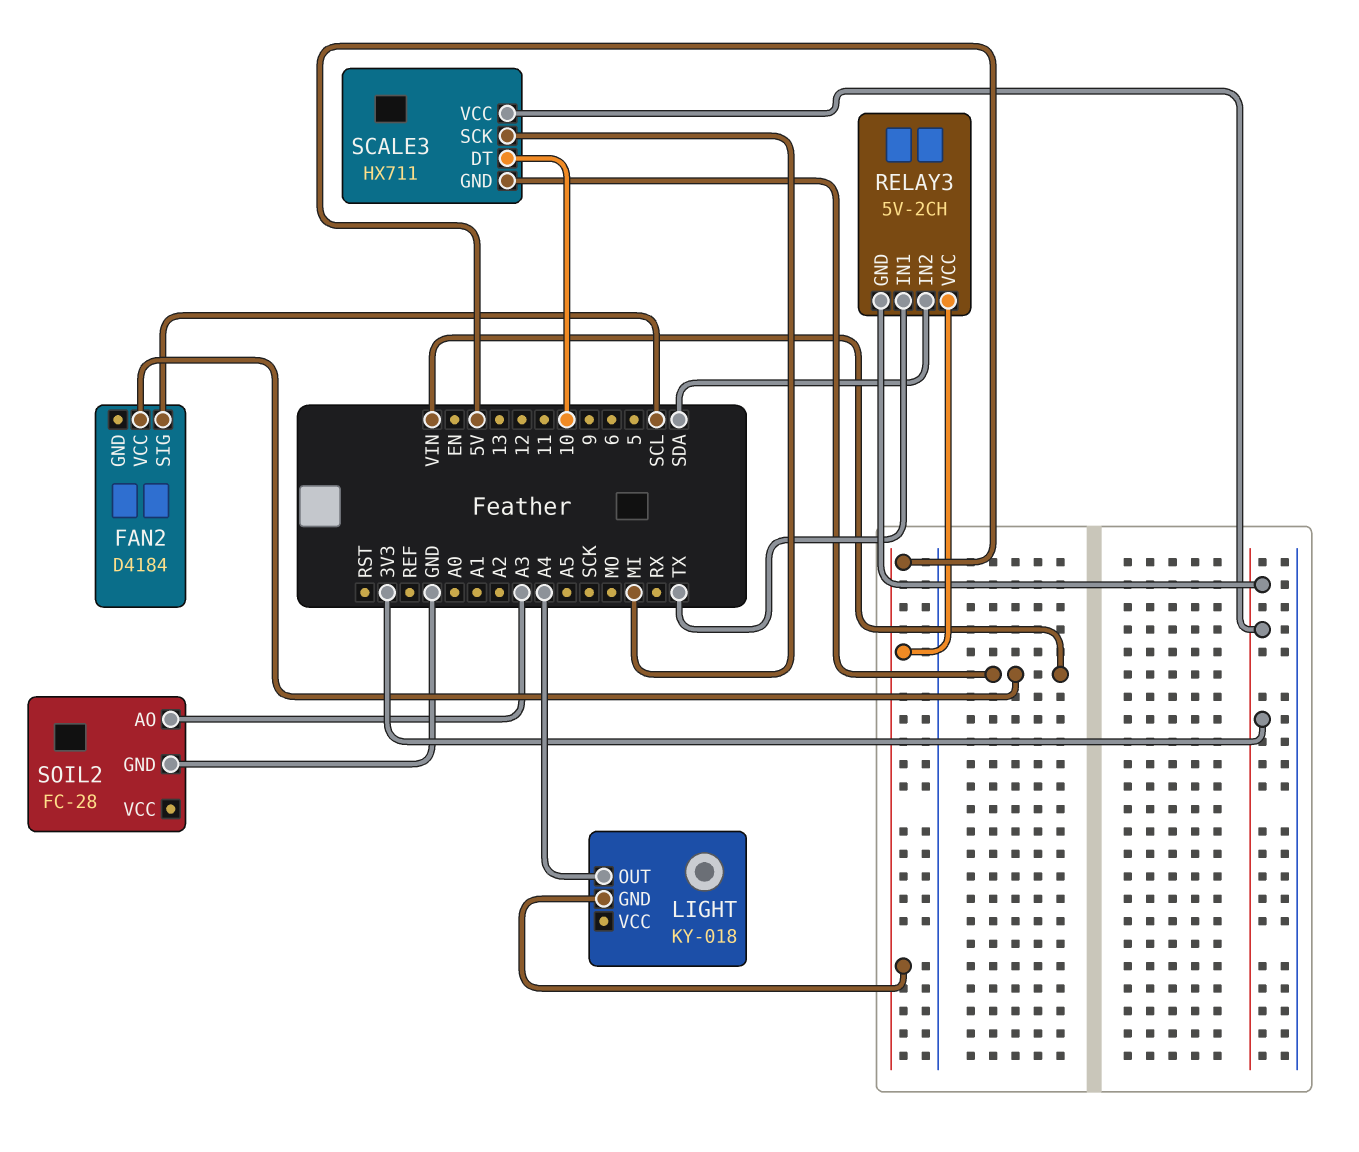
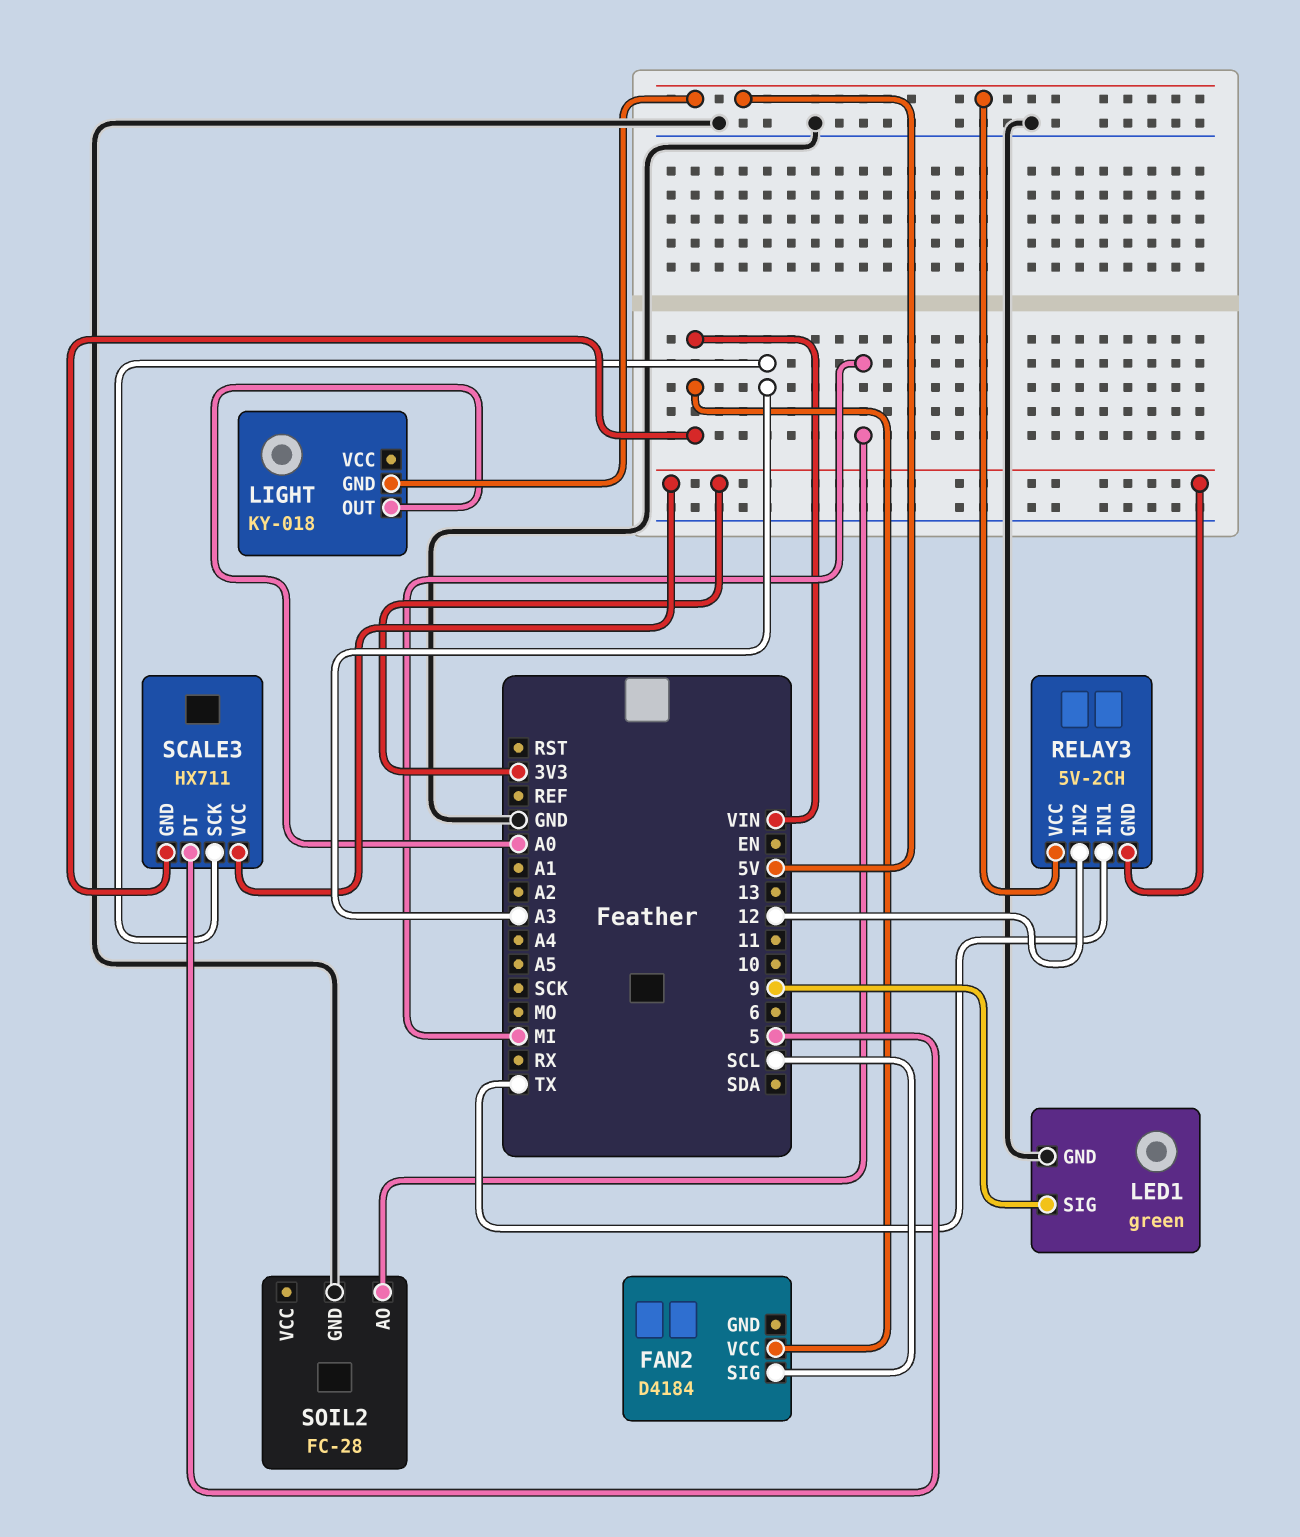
LED1: none -> green
LED1 pin GND: none -> GND
LED1 pin SIG: none -> 9
LIGHT pin OUT: A4 -> A0
RELAY3 pin IN2: SDA -> 12
SCALE3 pin DT: 10 -> 5
SCALE3 pin SCK: MI -> A3
SOIL2 pin AO: A3 -> MI

